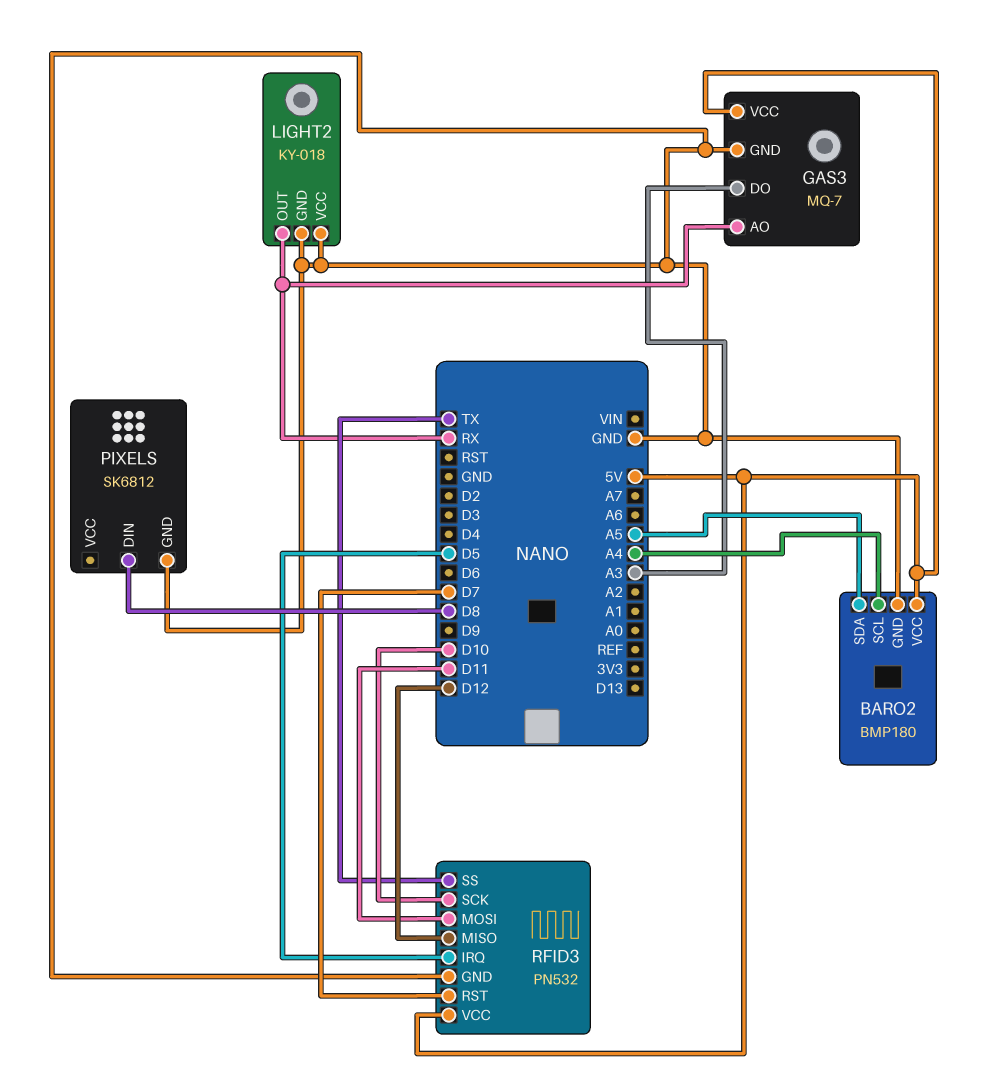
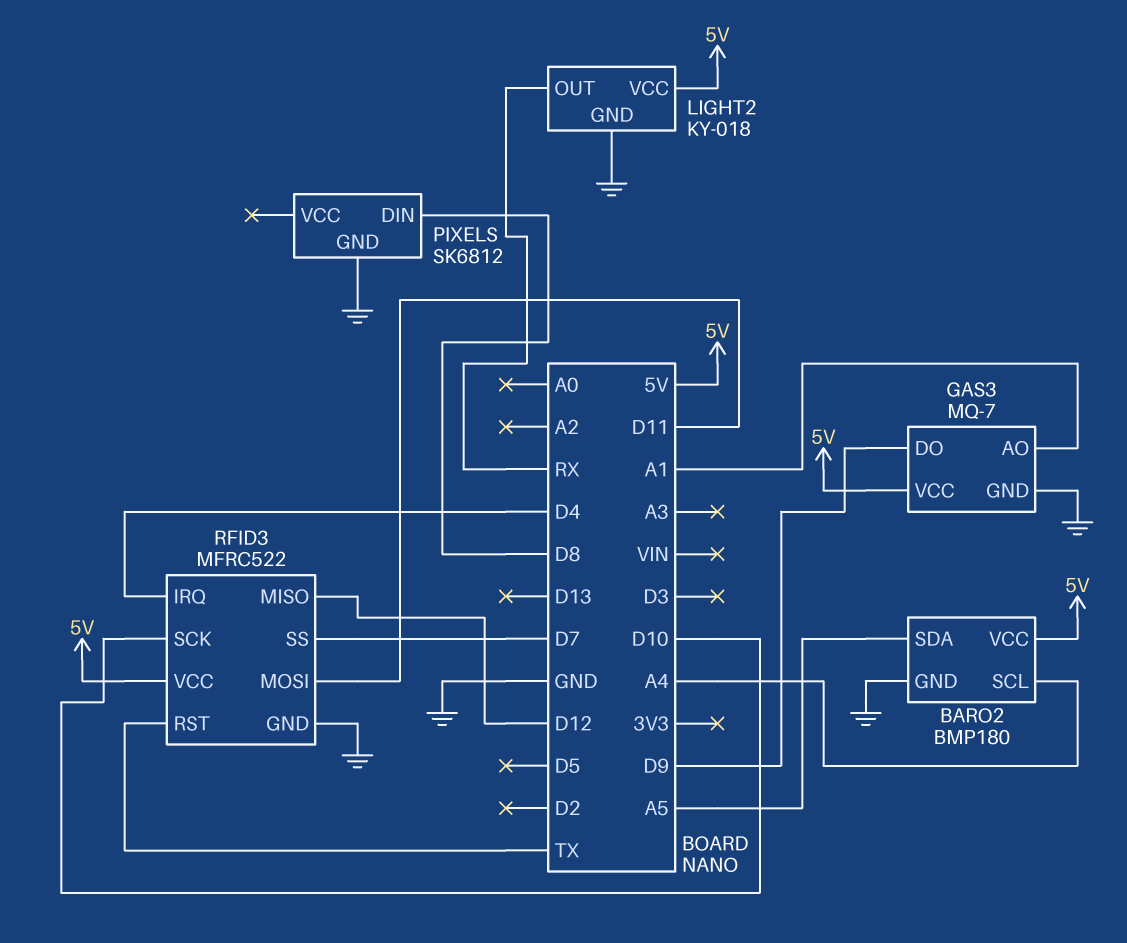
GAS3 pin AO: RX -> A1
GAS3 pin DO: A3 -> D9
LIGHT2 pin VCC: GND -> 5V
RFID3: PN532 -> MFRC522
RFID3 pin IRQ: D5 -> D4
RFID3 pin RST: D7 -> TX
RFID3 pin SS: TX -> D7

